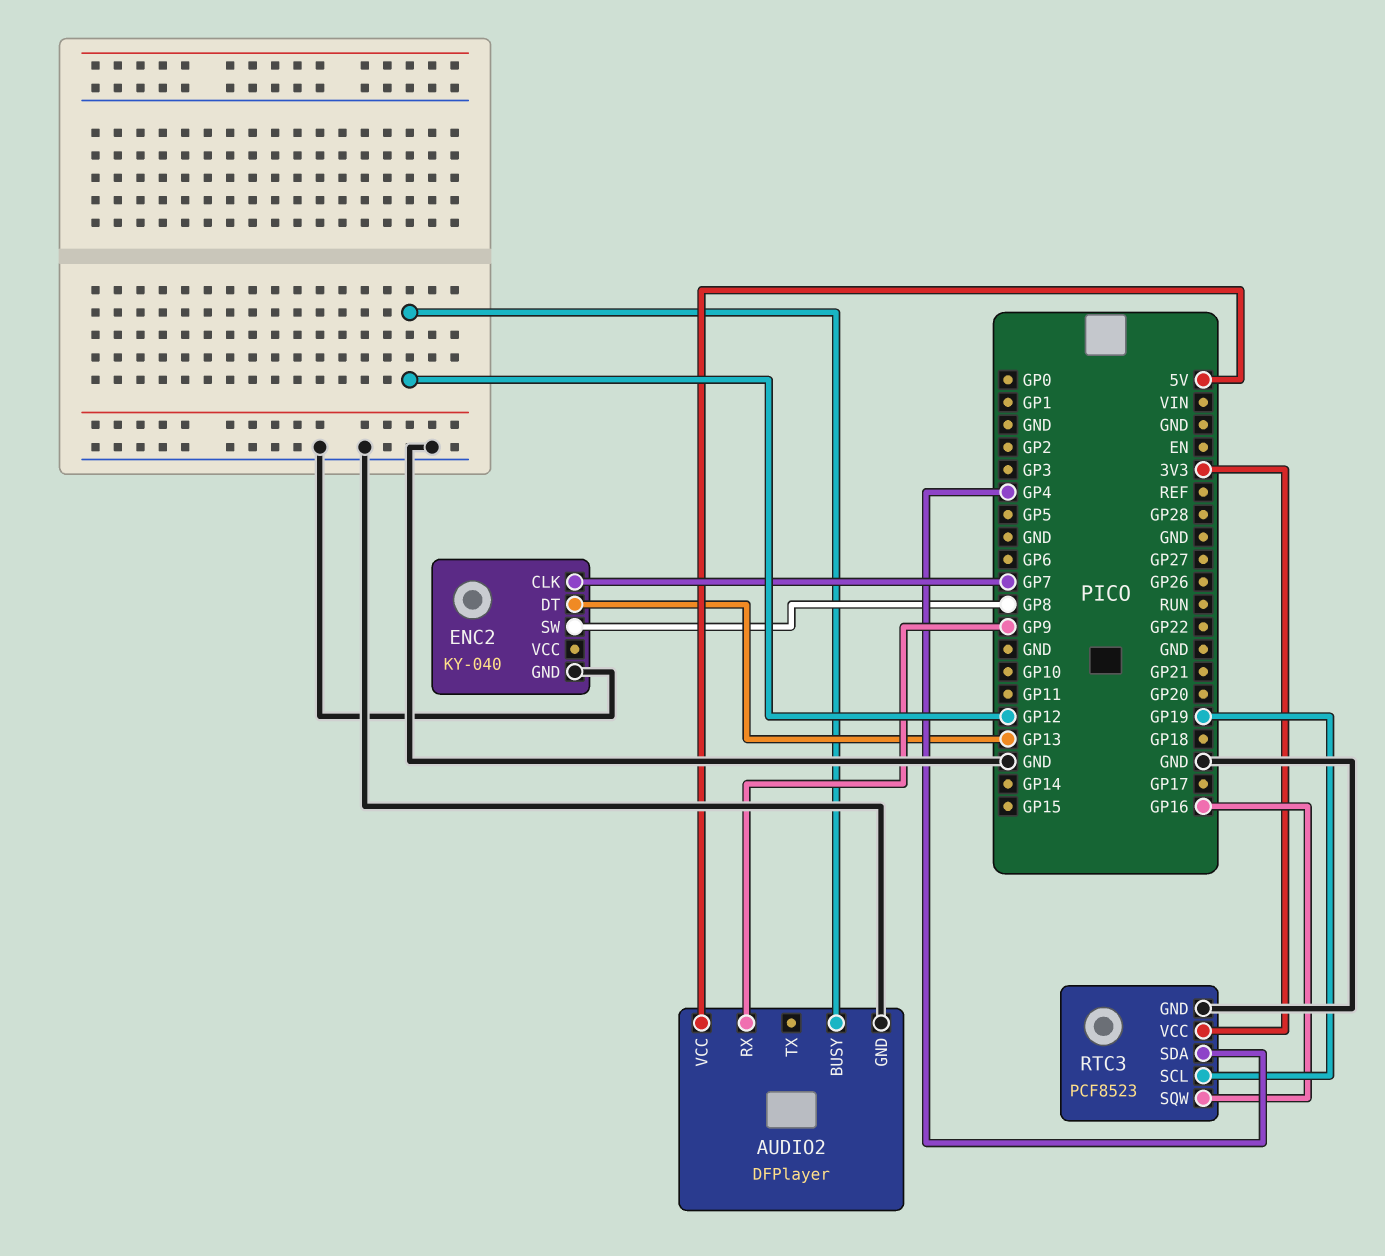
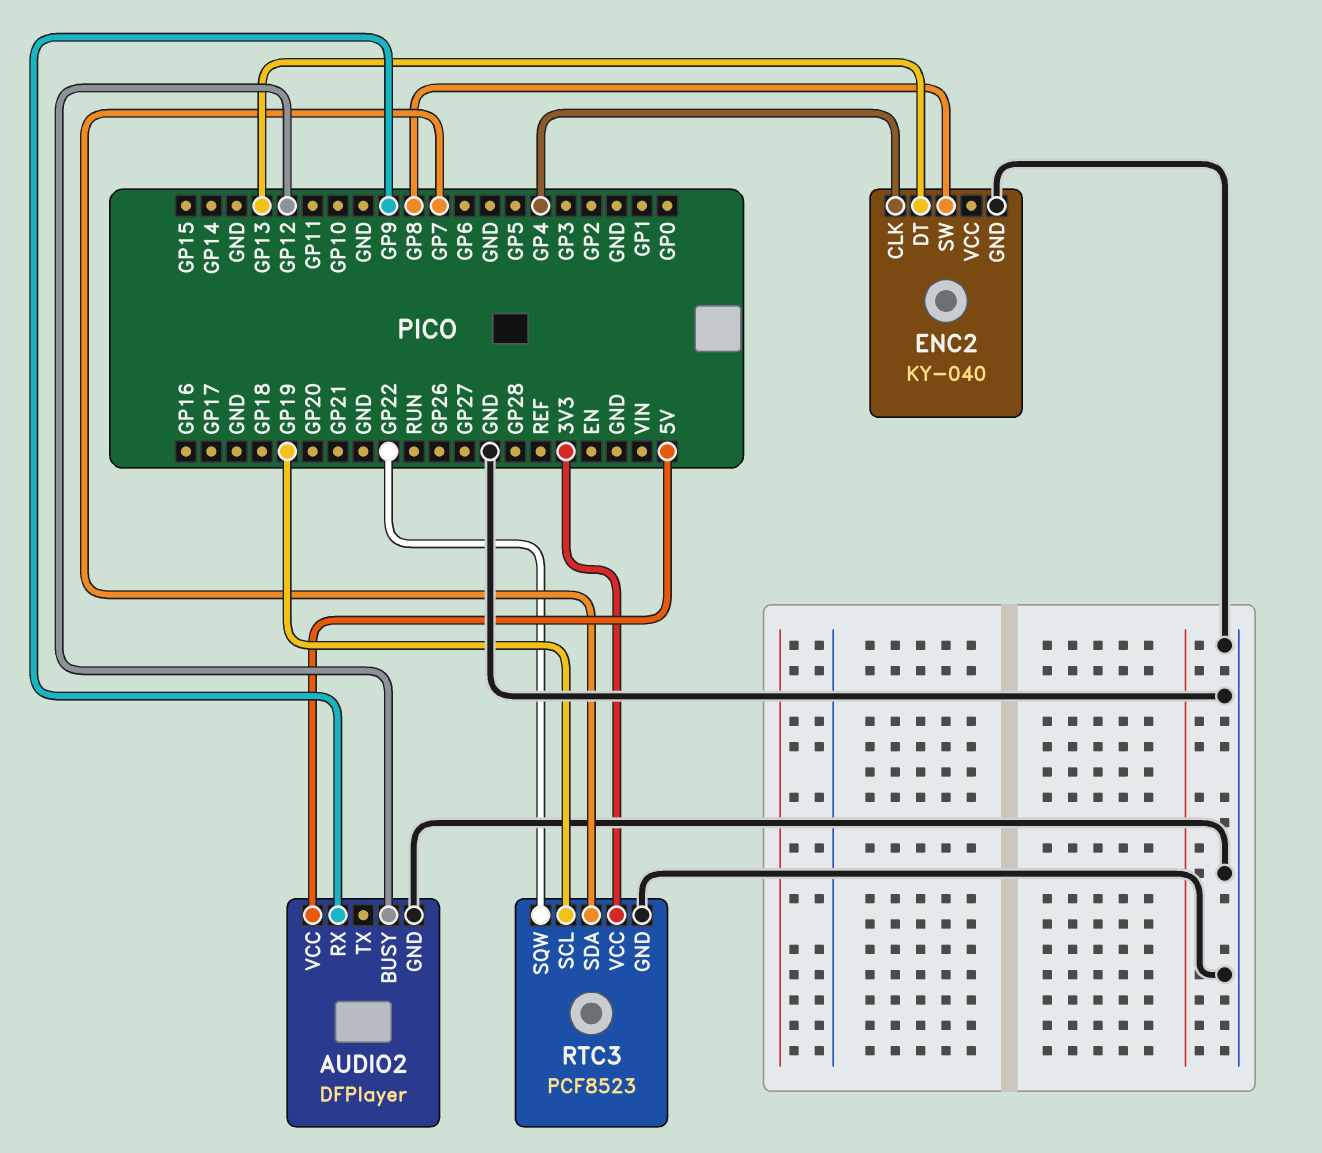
ENC2 pin CLK: GP7 -> GP4
RTC3 pin SDA: GP4 -> GP7
RTC3 pin SQW: GP16 -> GP22

